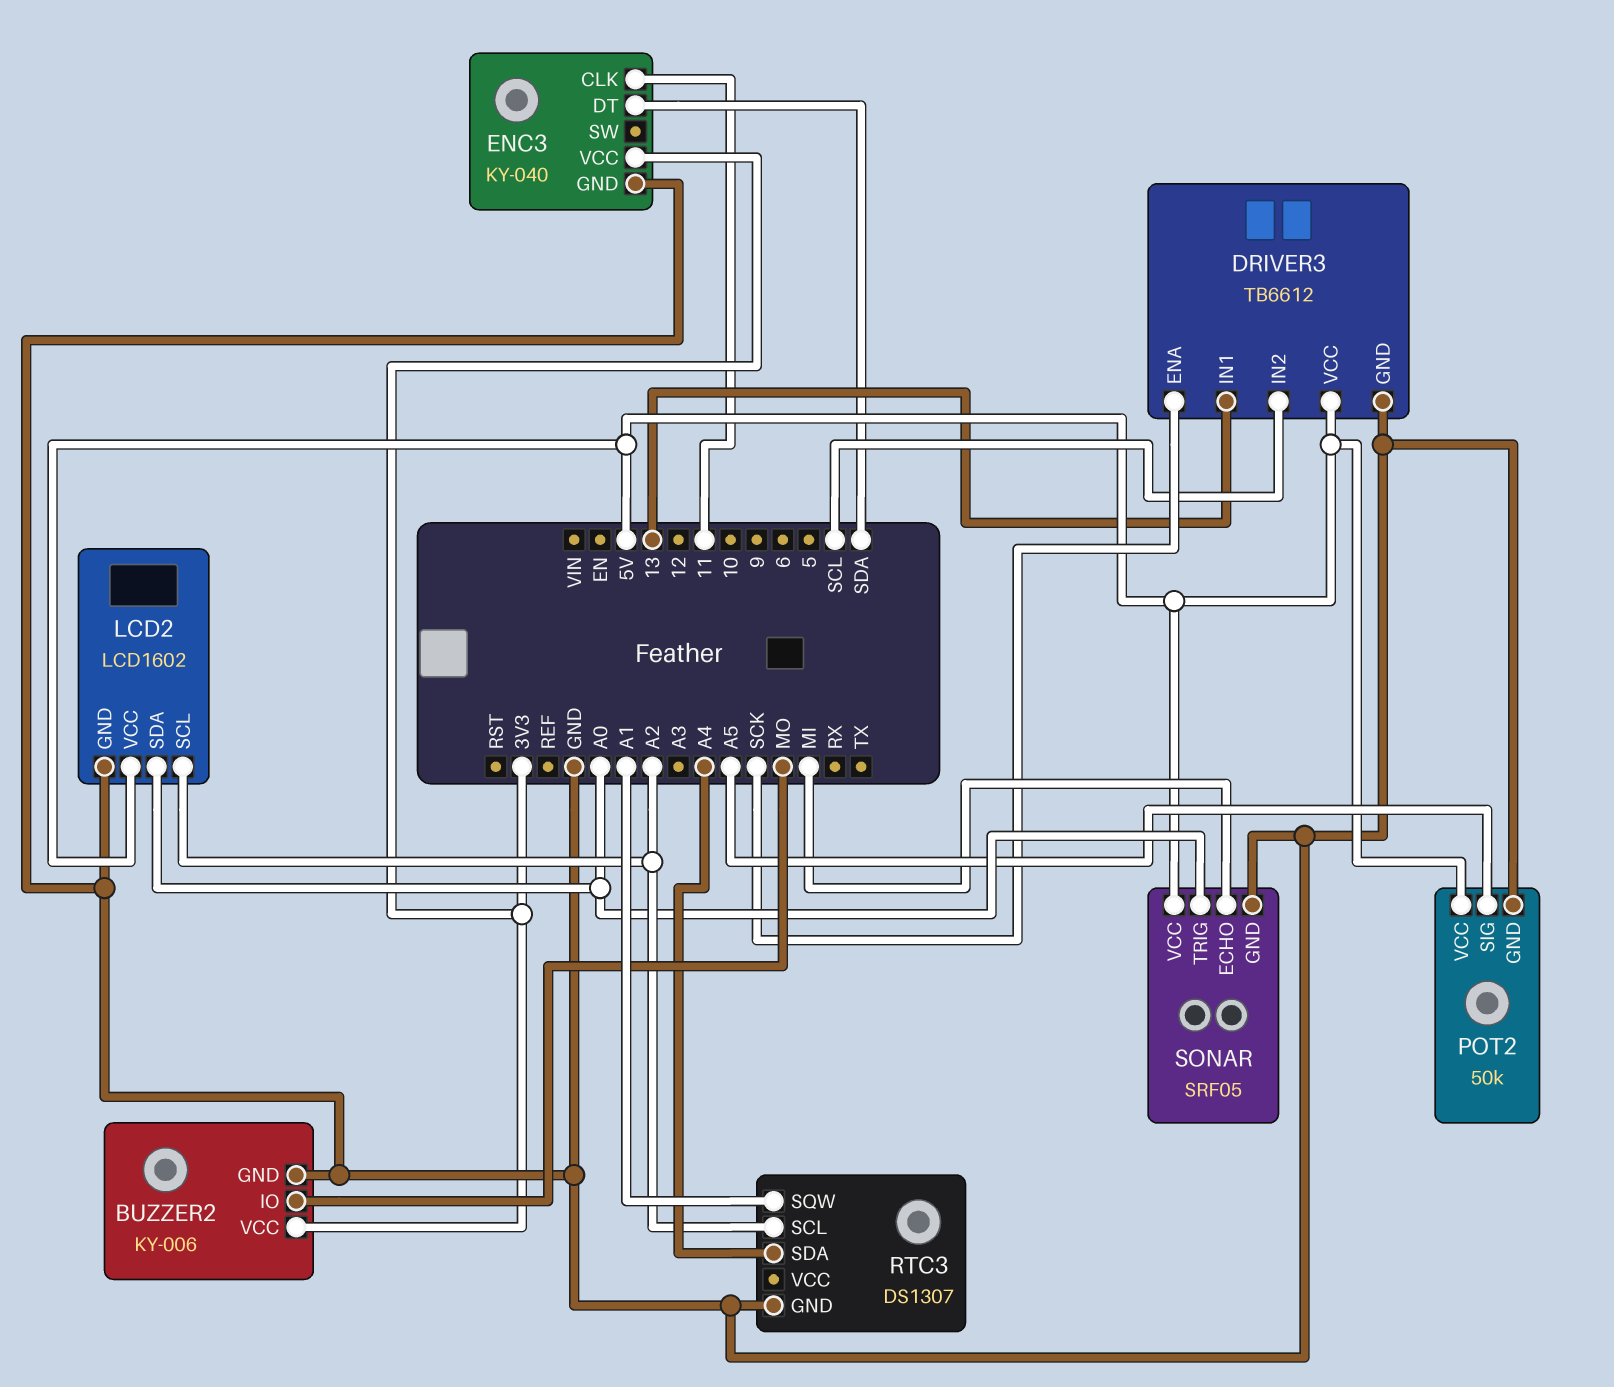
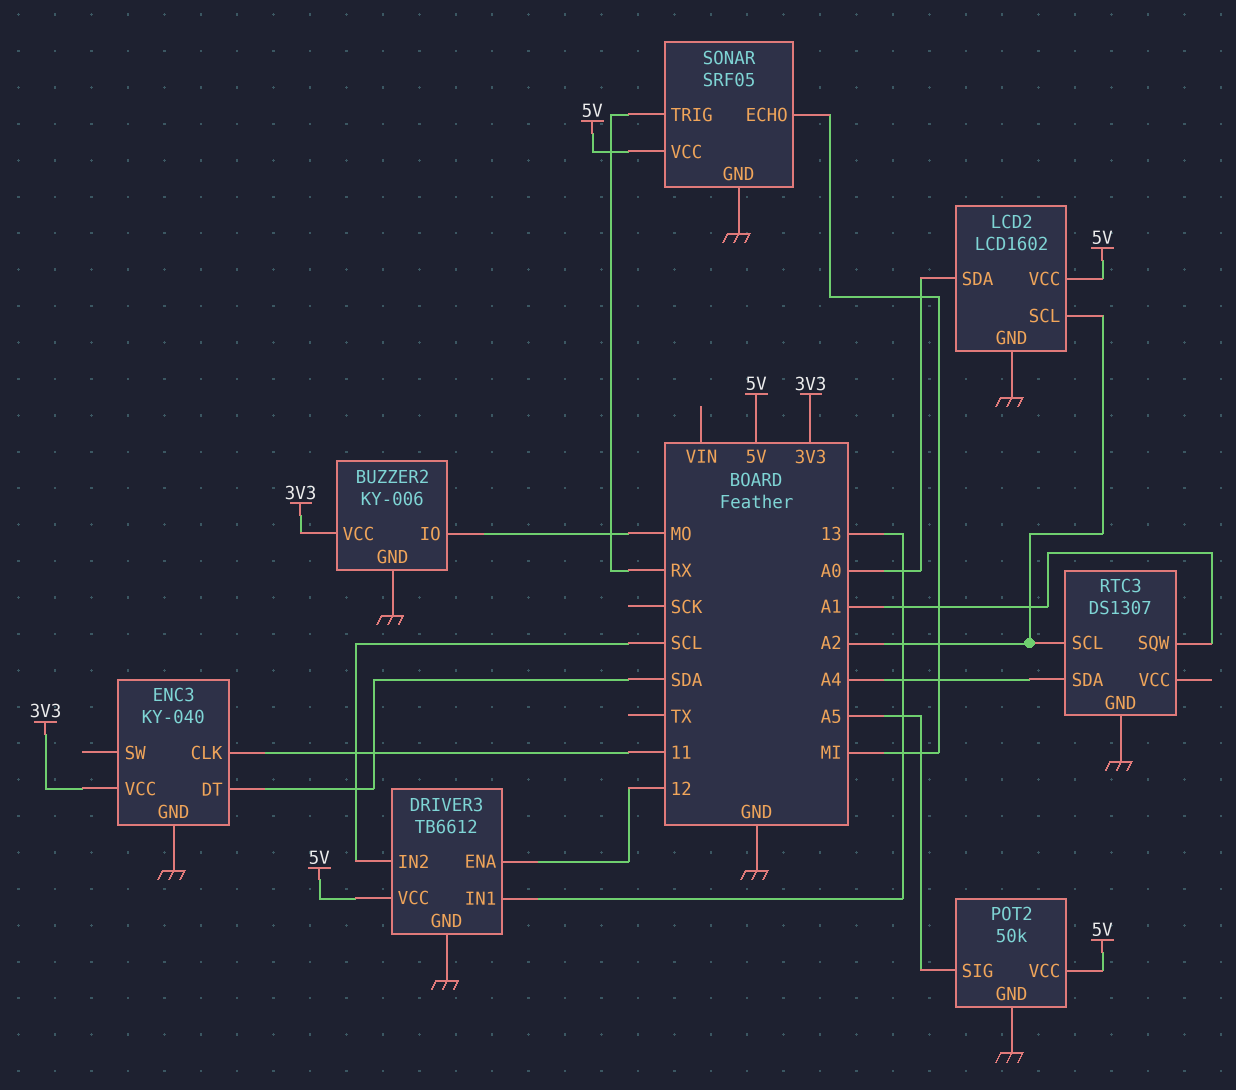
DRIVER3 pin ENA: SCK -> 12
SONAR pin TRIG: A0 -> RX

